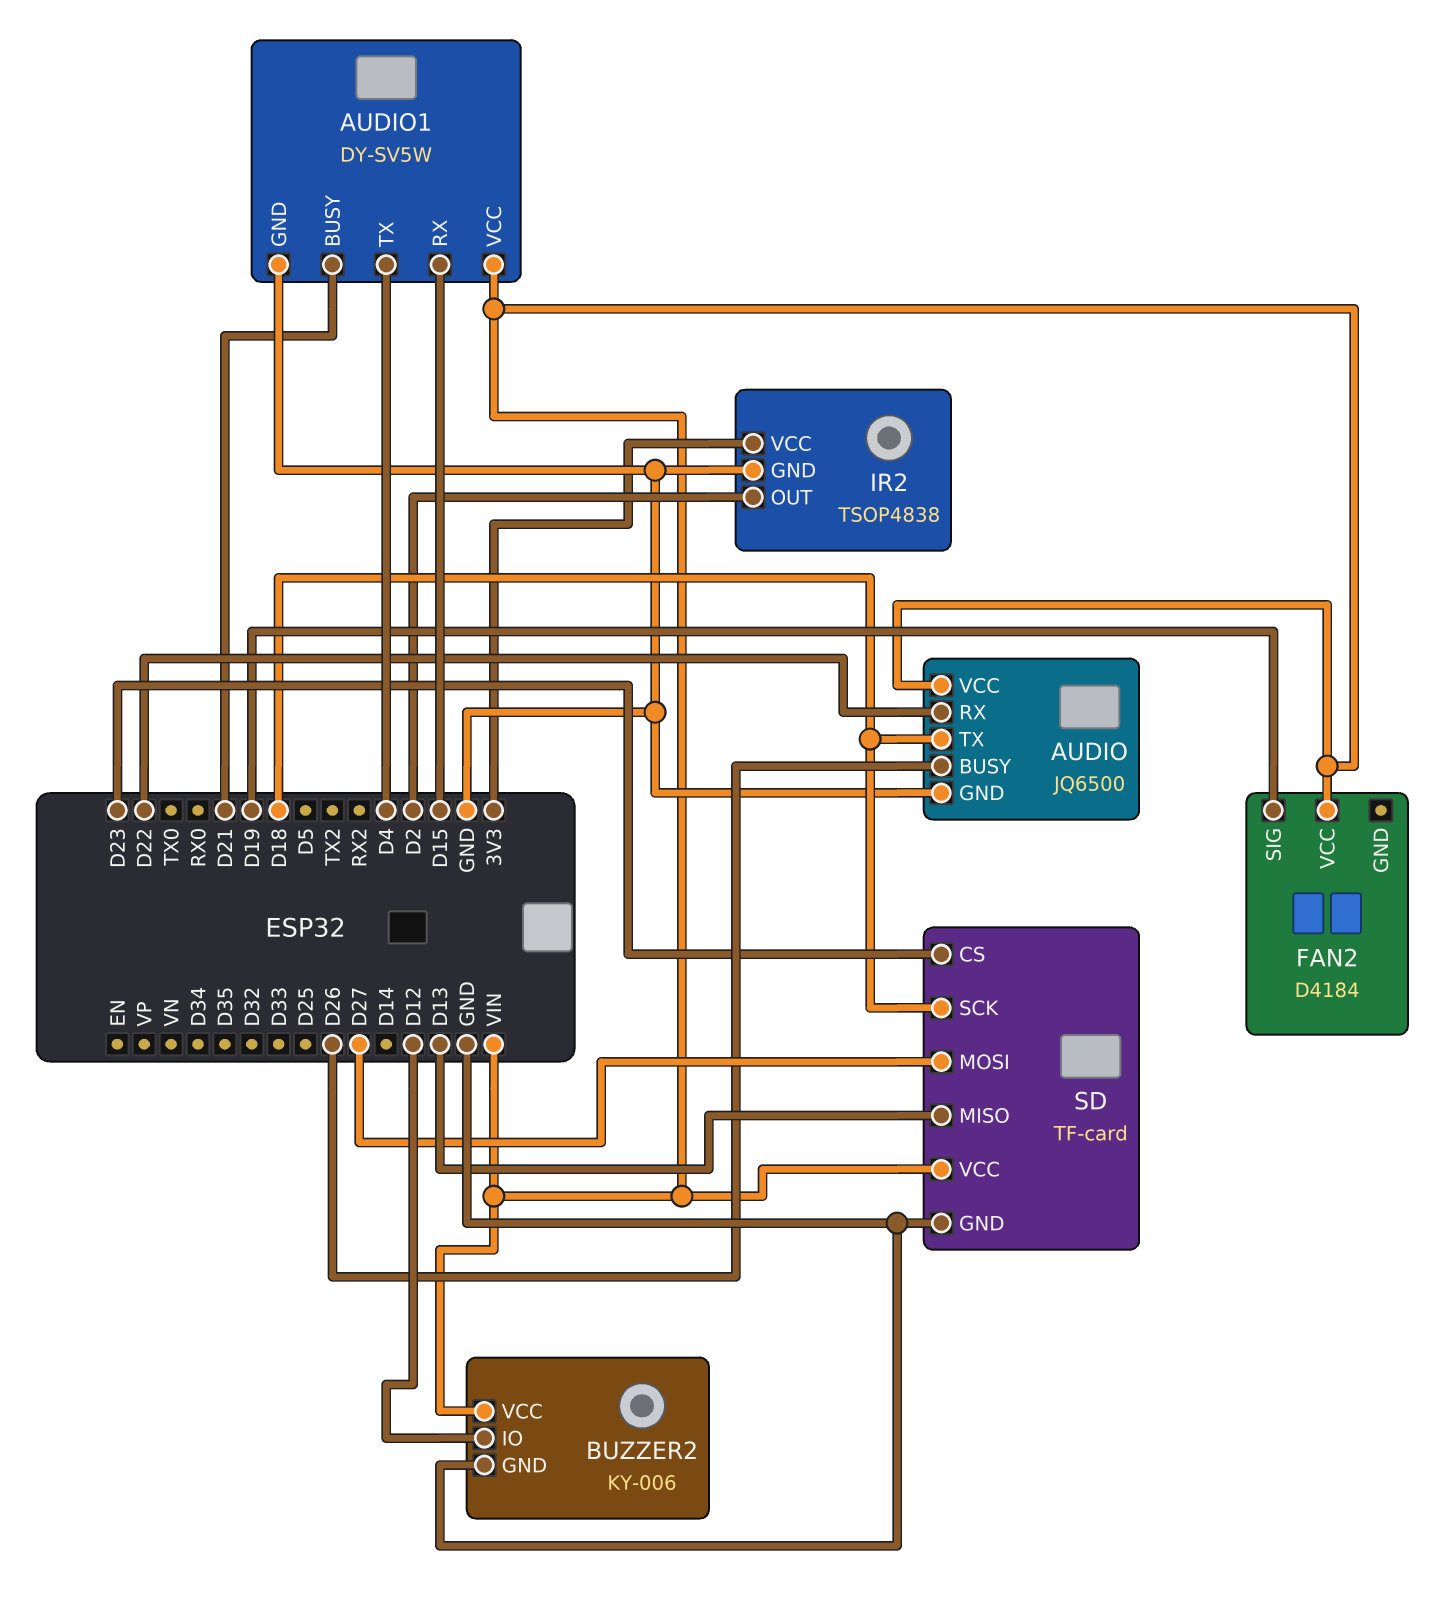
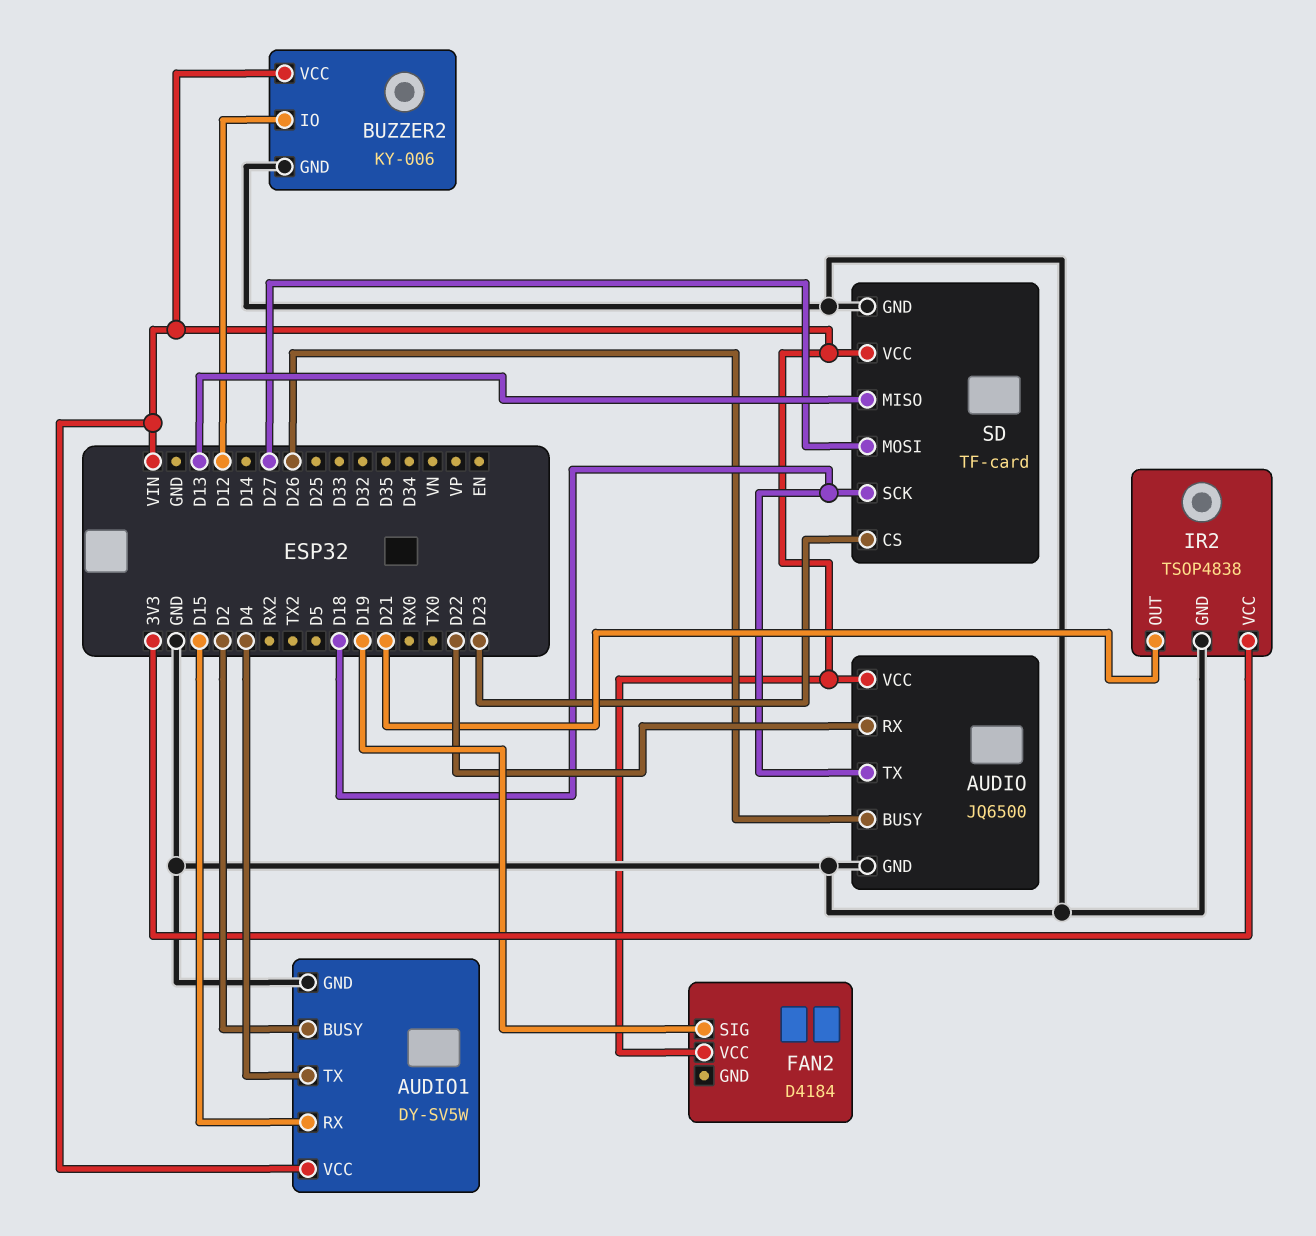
AUDIO1 pin BUSY: D21 -> D2
IR2 pin OUT: D2 -> D21

